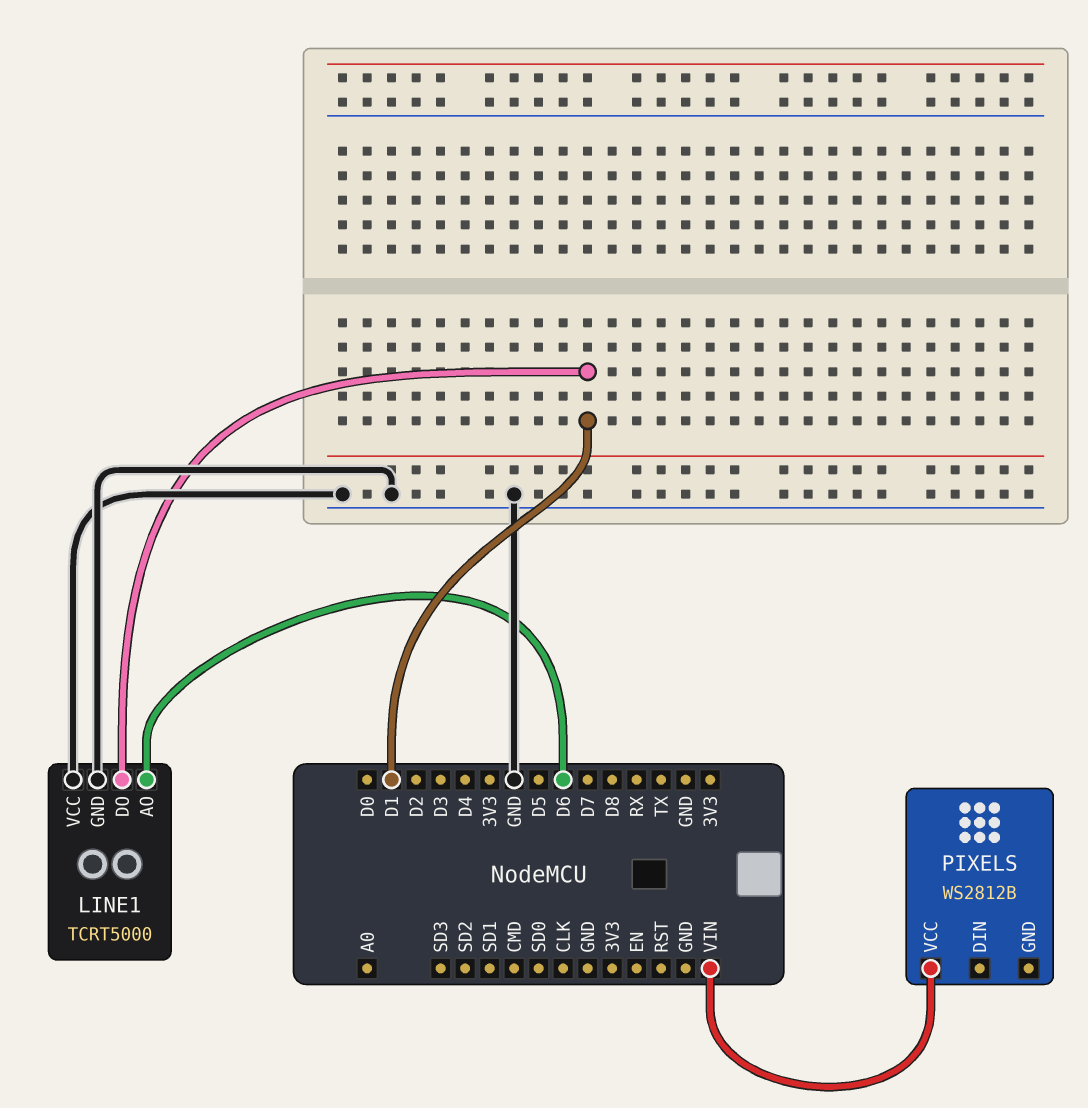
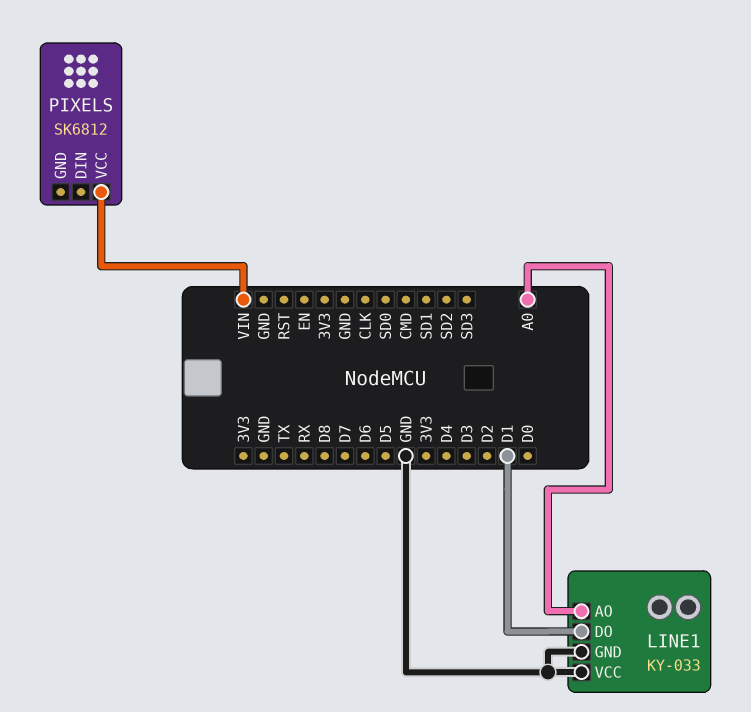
LINE1: TCRT5000 -> KY-033
LINE1 pin AO: D6 -> A0
PIXELS: WS2812B -> SK6812

